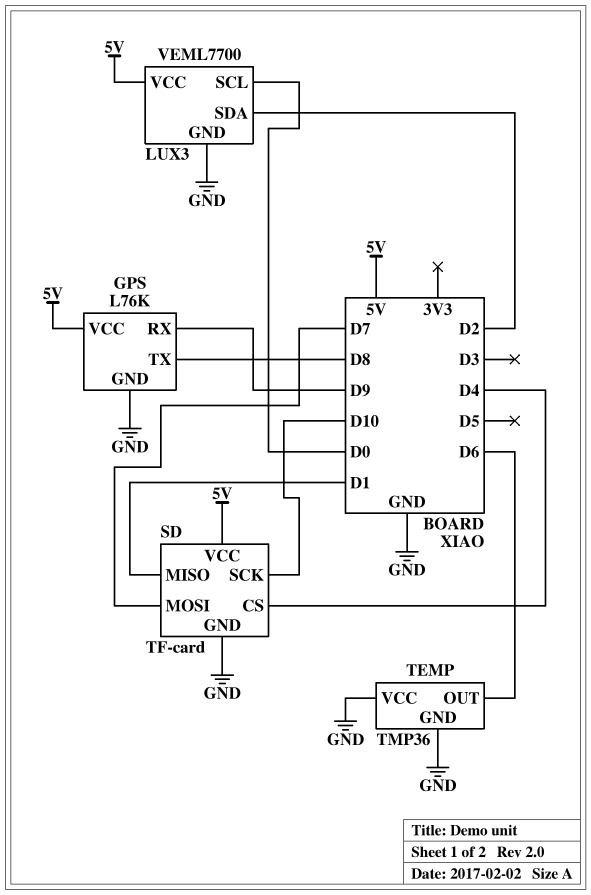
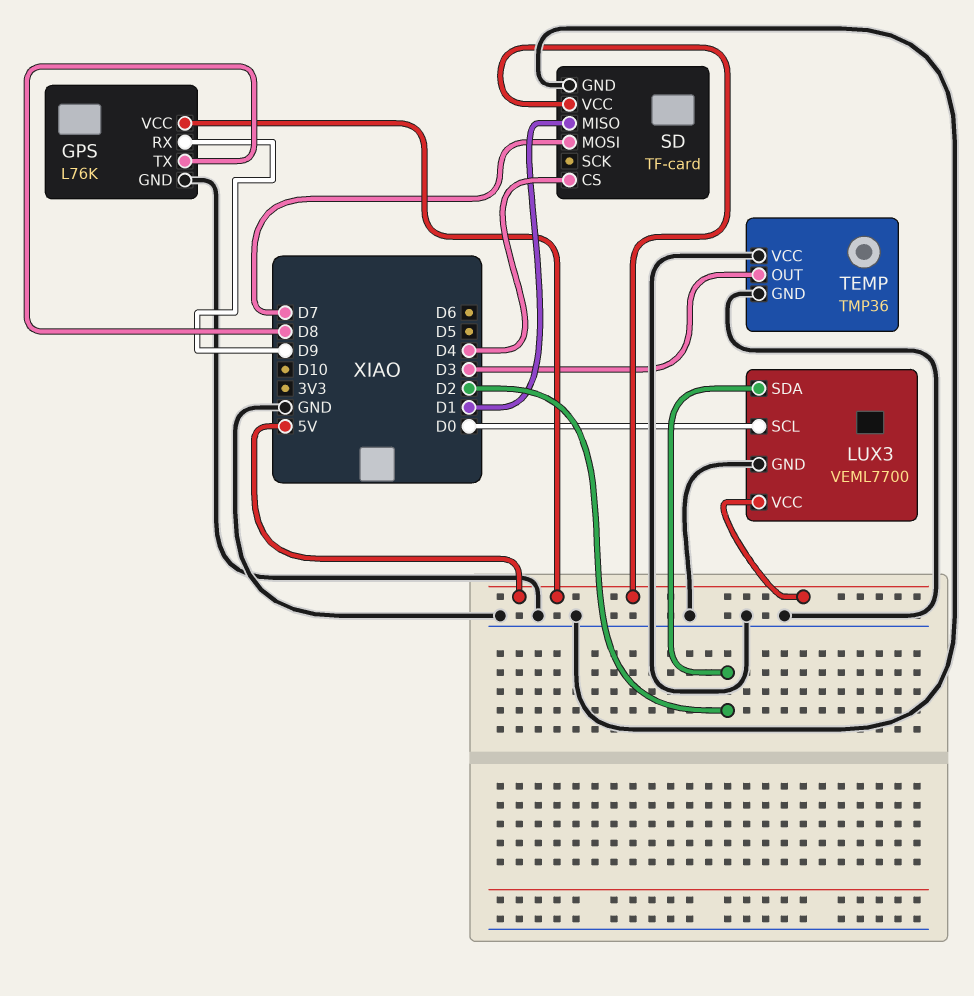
SD pin SCK: D10 -> none
TEMP pin OUT: D6 -> D3

